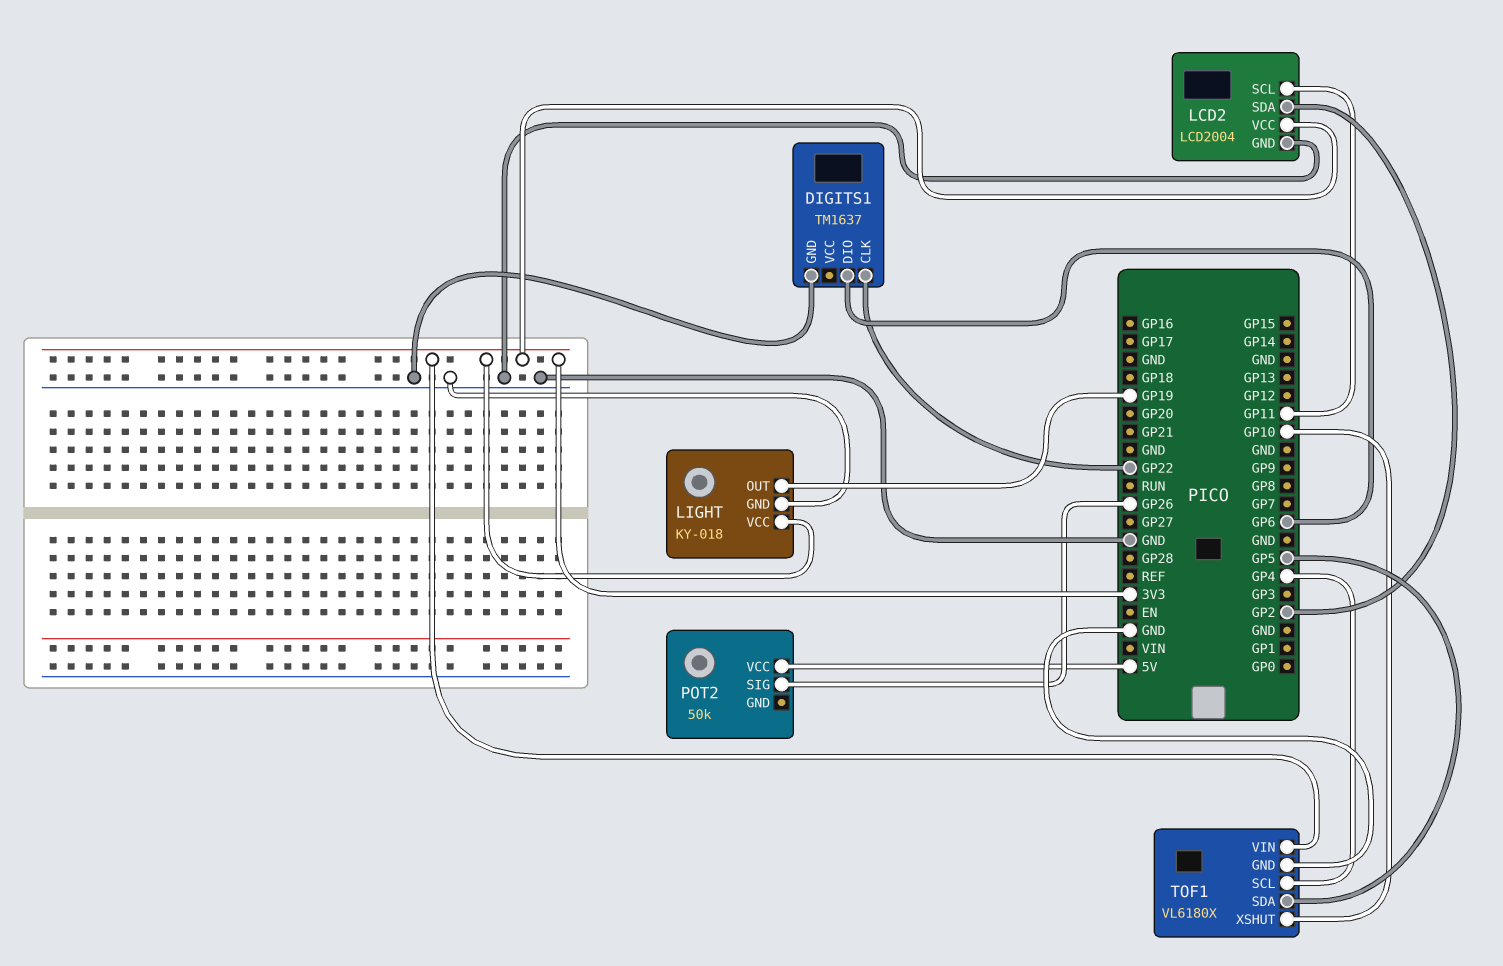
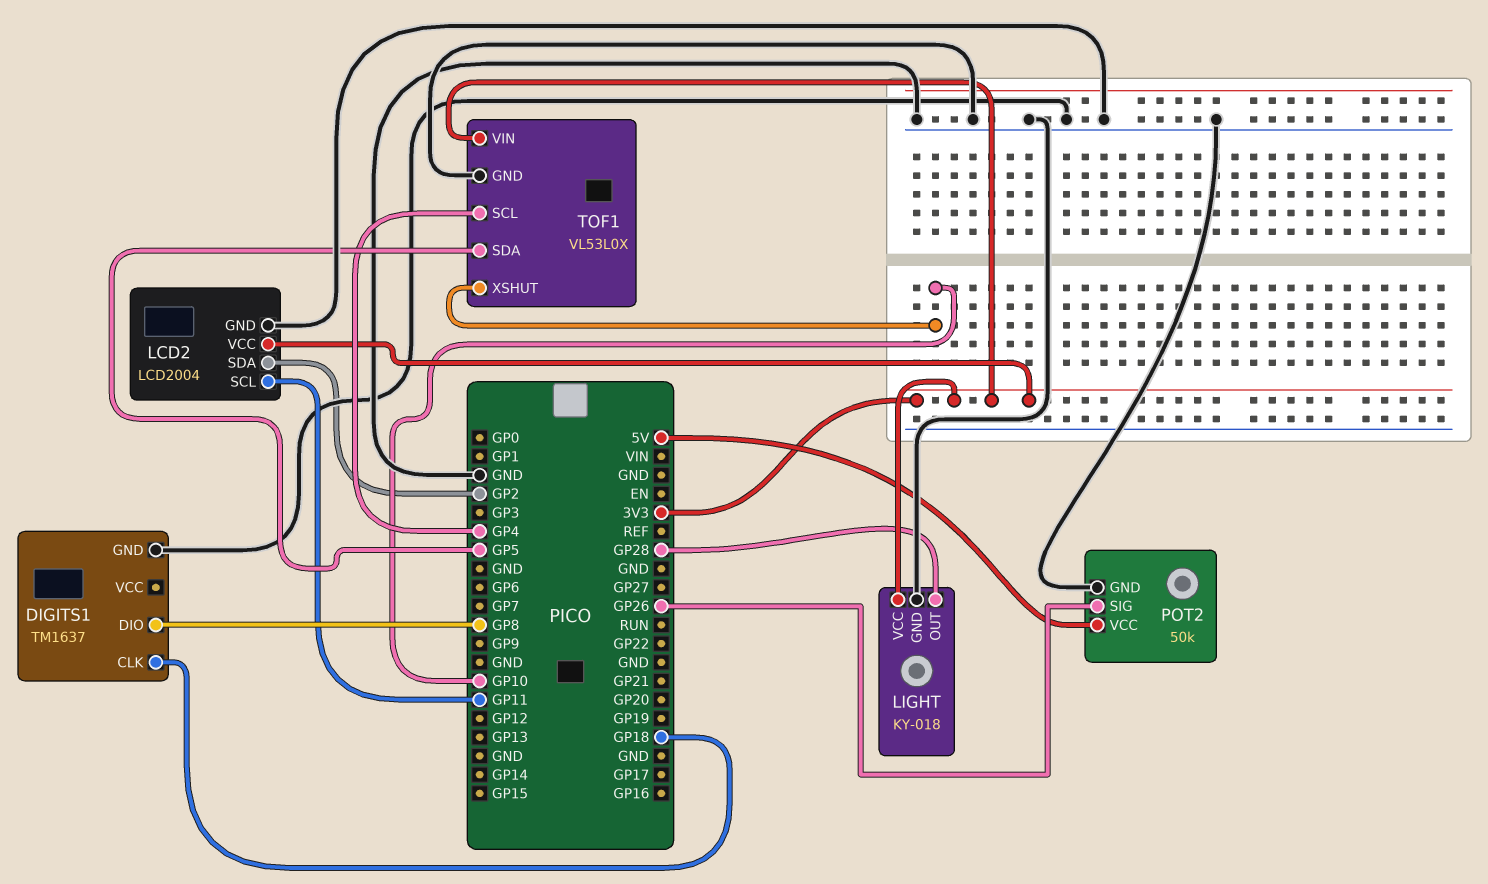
DIGITS1 pin CLK: GP22 -> GP18
DIGITS1 pin DIO: GP6 -> GP8
LIGHT pin OUT: GP19 -> GP28
POT2 pin GND: none -> GND
TOF1: VL6180X -> VL53L0X

